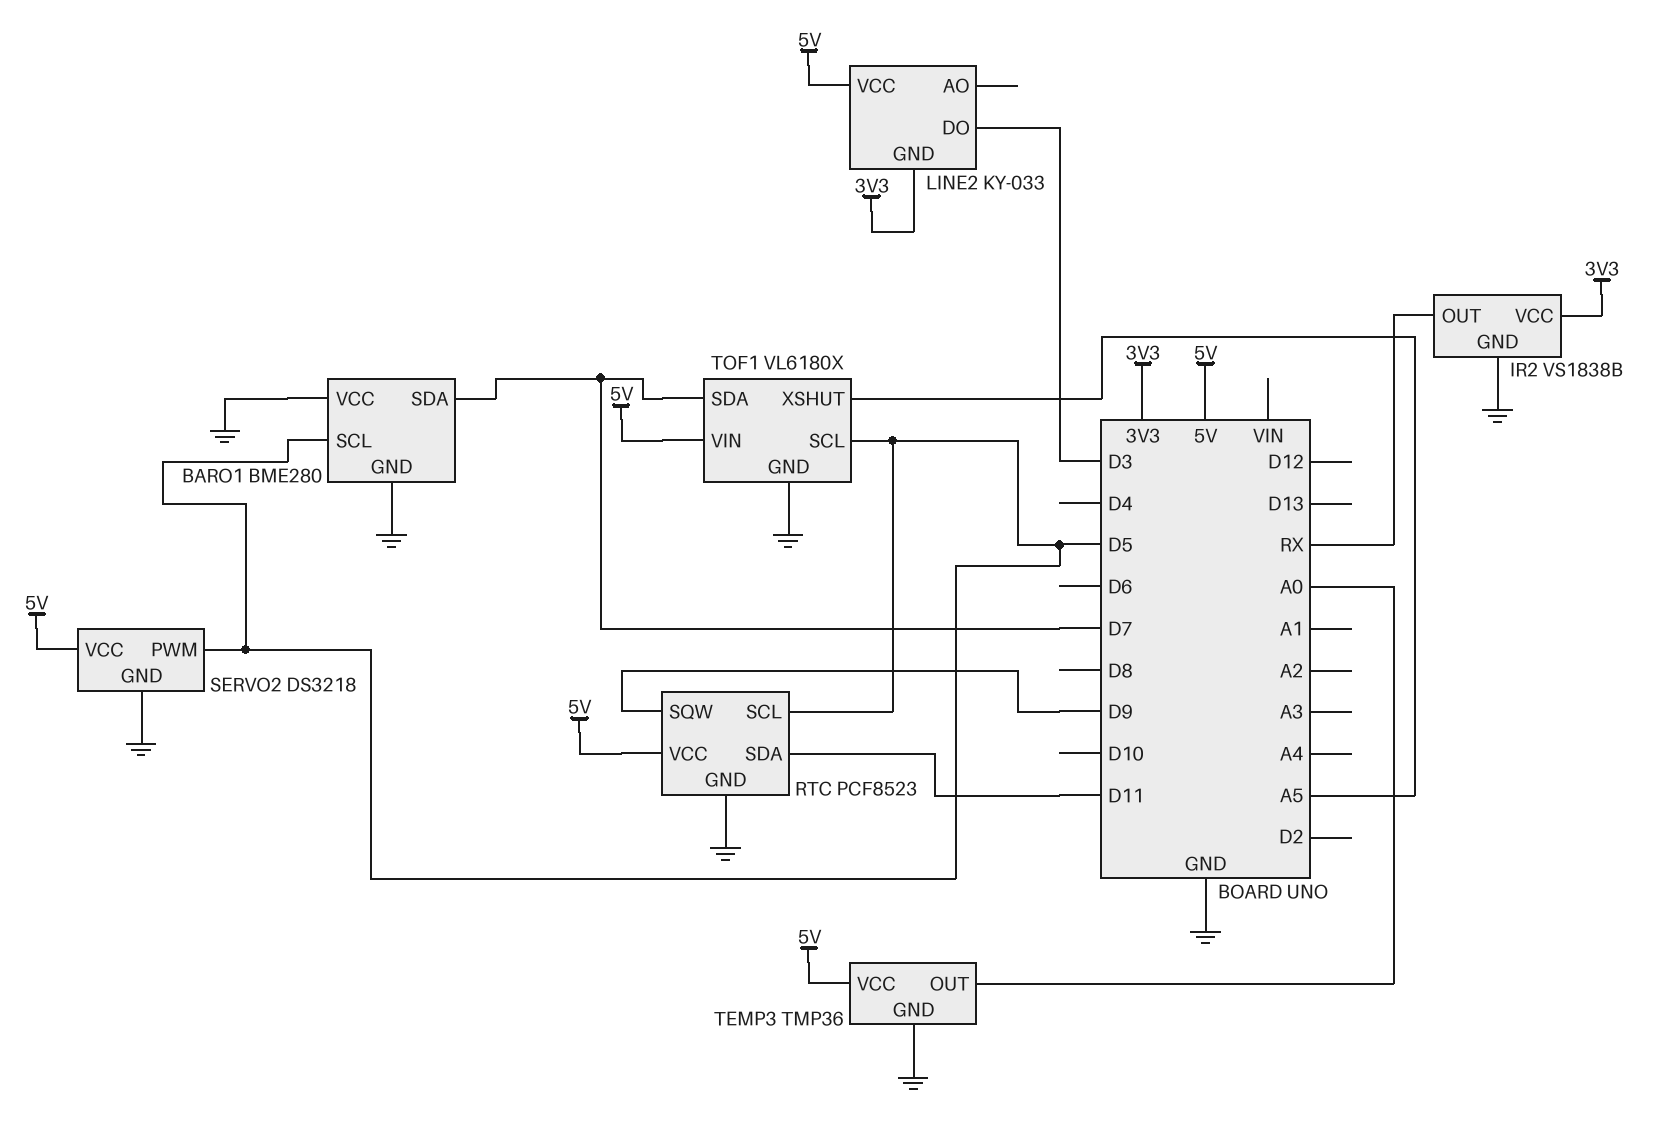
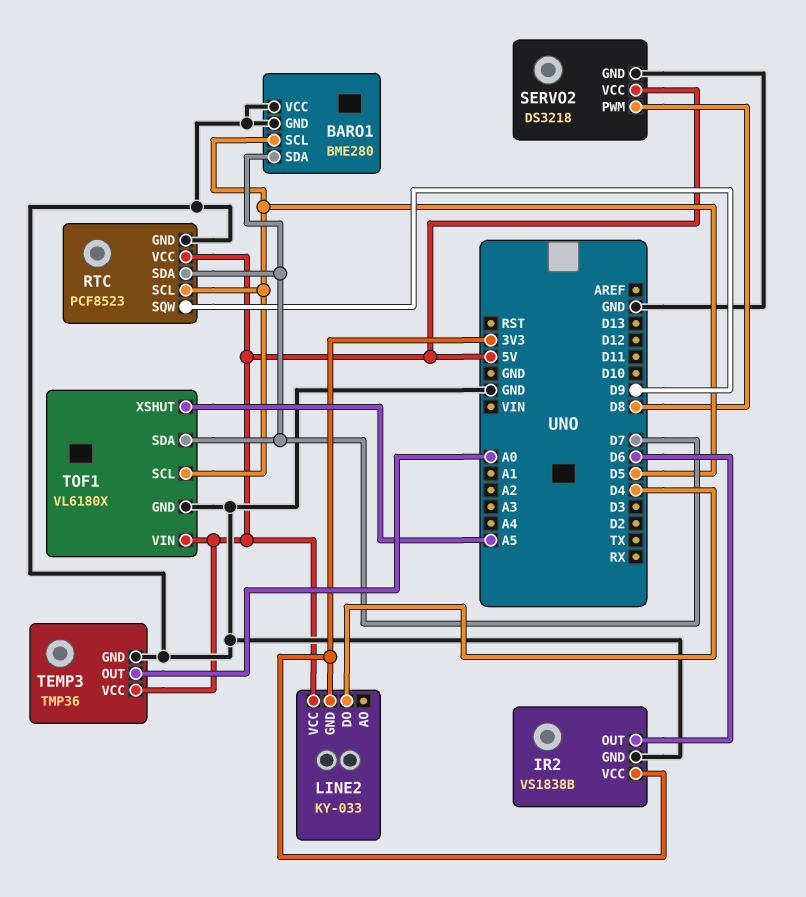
IR2 pin OUT: RX -> D6
LINE2 pin DO: D3 -> D4
RTC pin SDA: D11 -> D7
SERVO2 pin PWM: D5 -> D8

